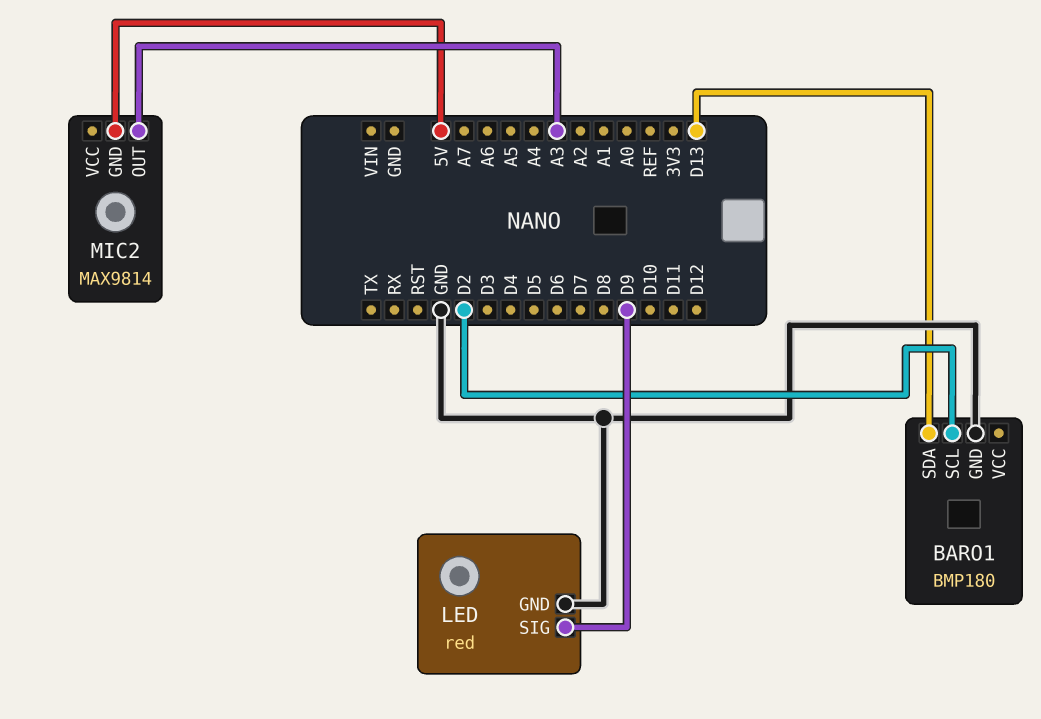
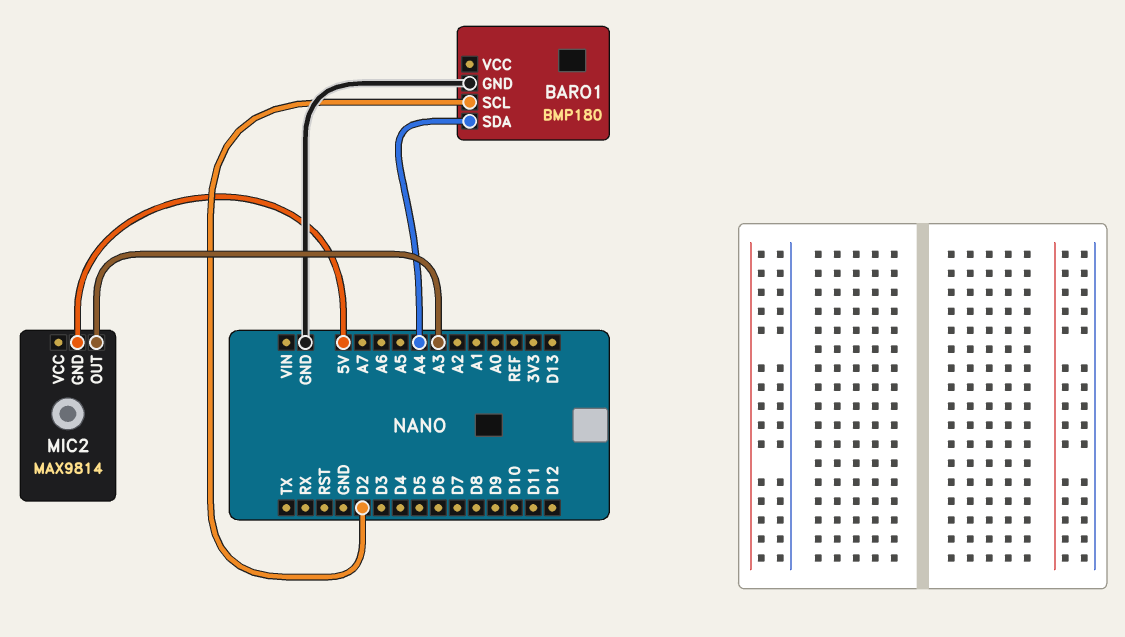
BARO1 pin SDA: D13 -> A4
LED: red -> none
LED pin GND: GND -> none
LED pin SIG: D9 -> none

